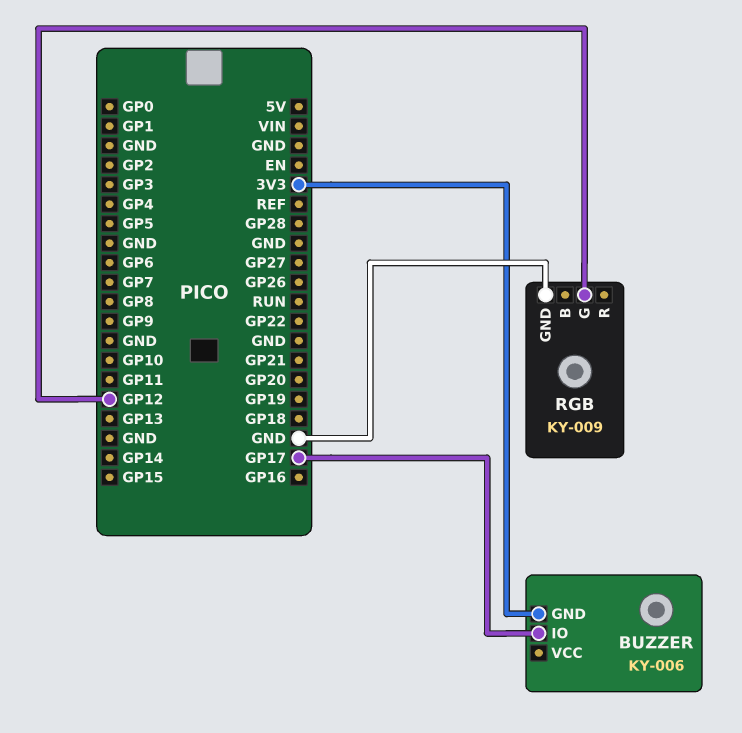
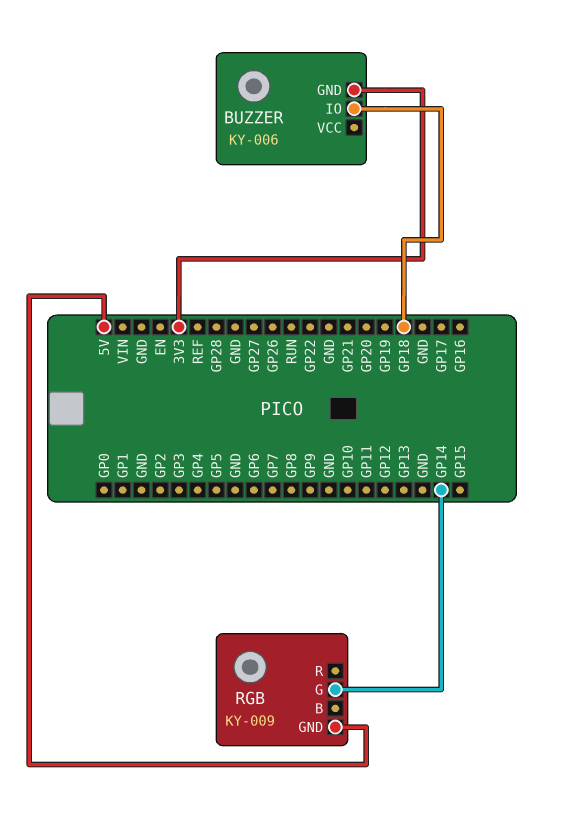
BUZZER pin IO: GP17 -> GP18
RGB pin G: GP12 -> GP14
RGB pin GND: GND -> 5V

